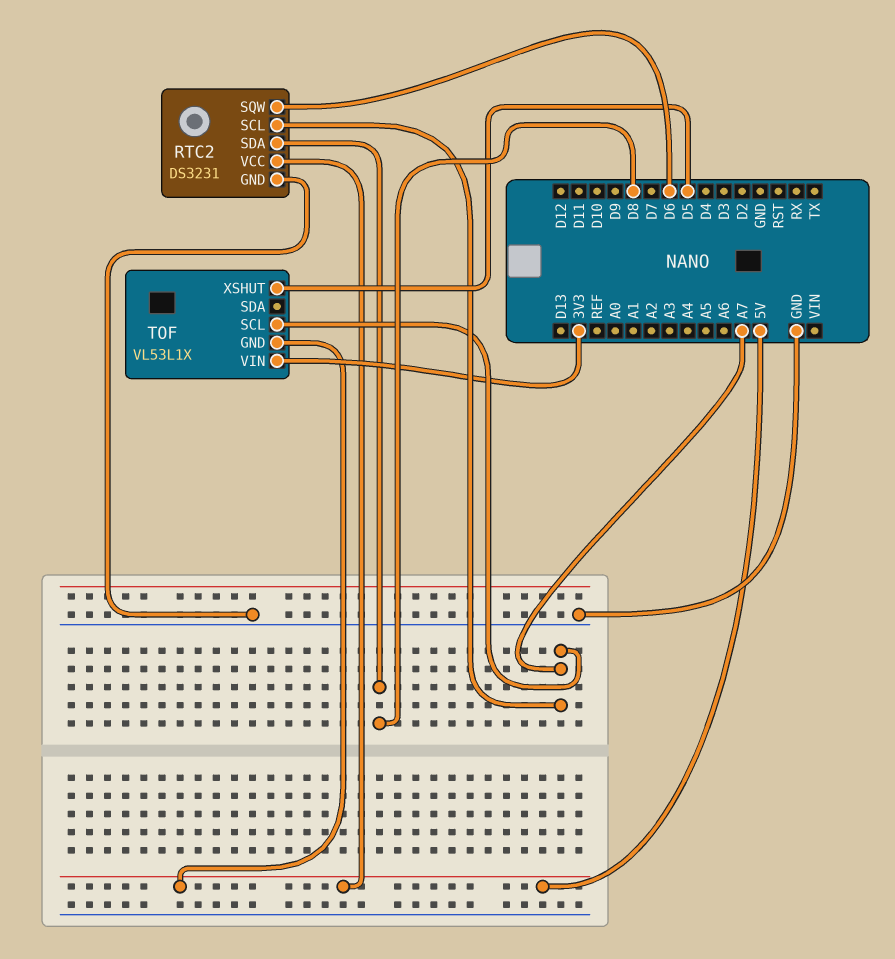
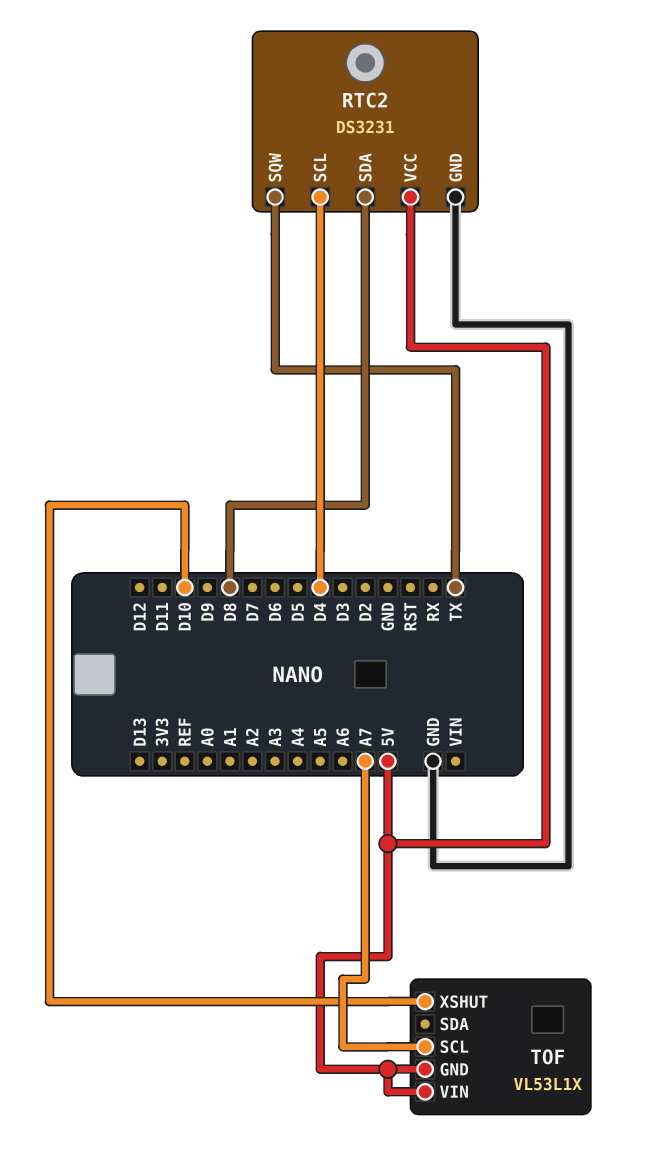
RTC2 pin SCL: A7 -> D4
RTC2 pin SQW: D6 -> TX
TOF pin VIN: 3V3 -> 5V
TOF pin XSHUT: D5 -> D10

